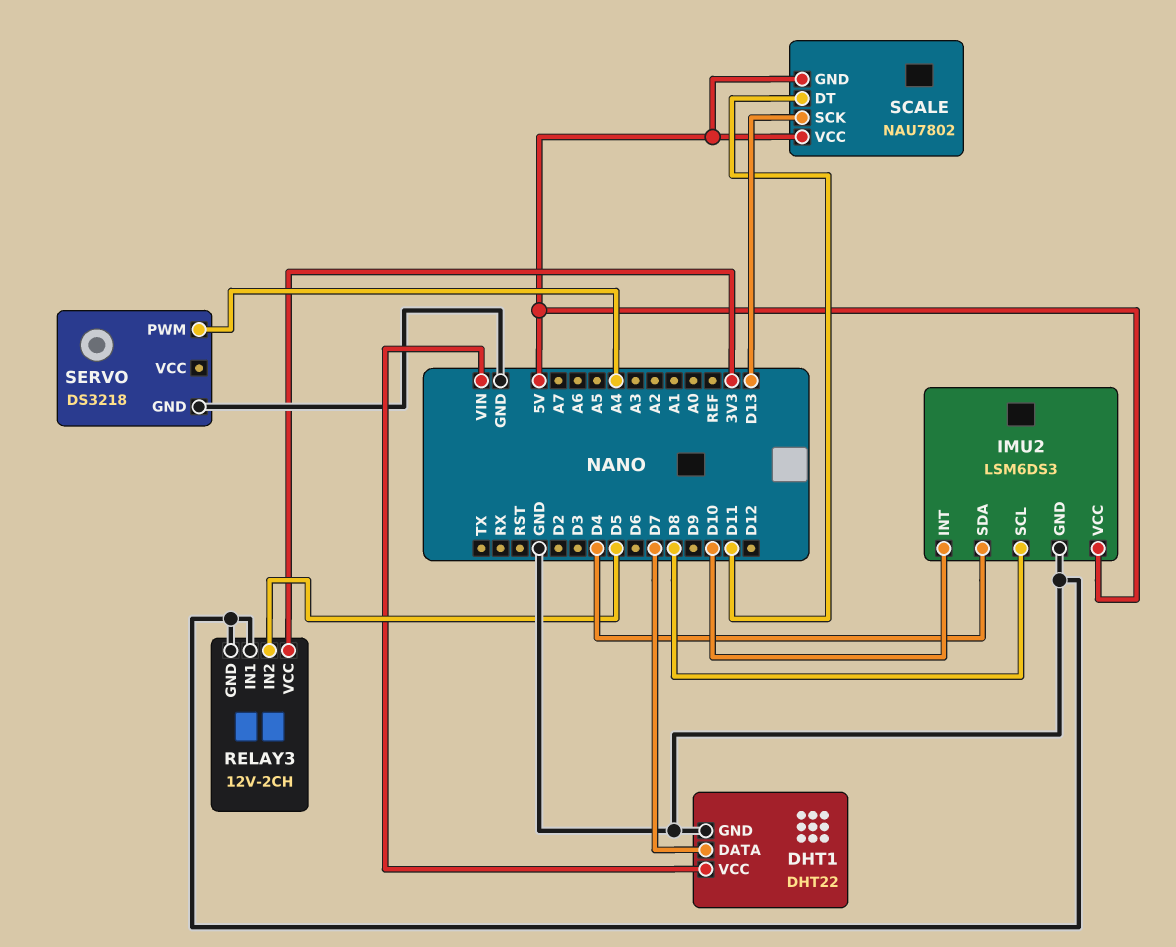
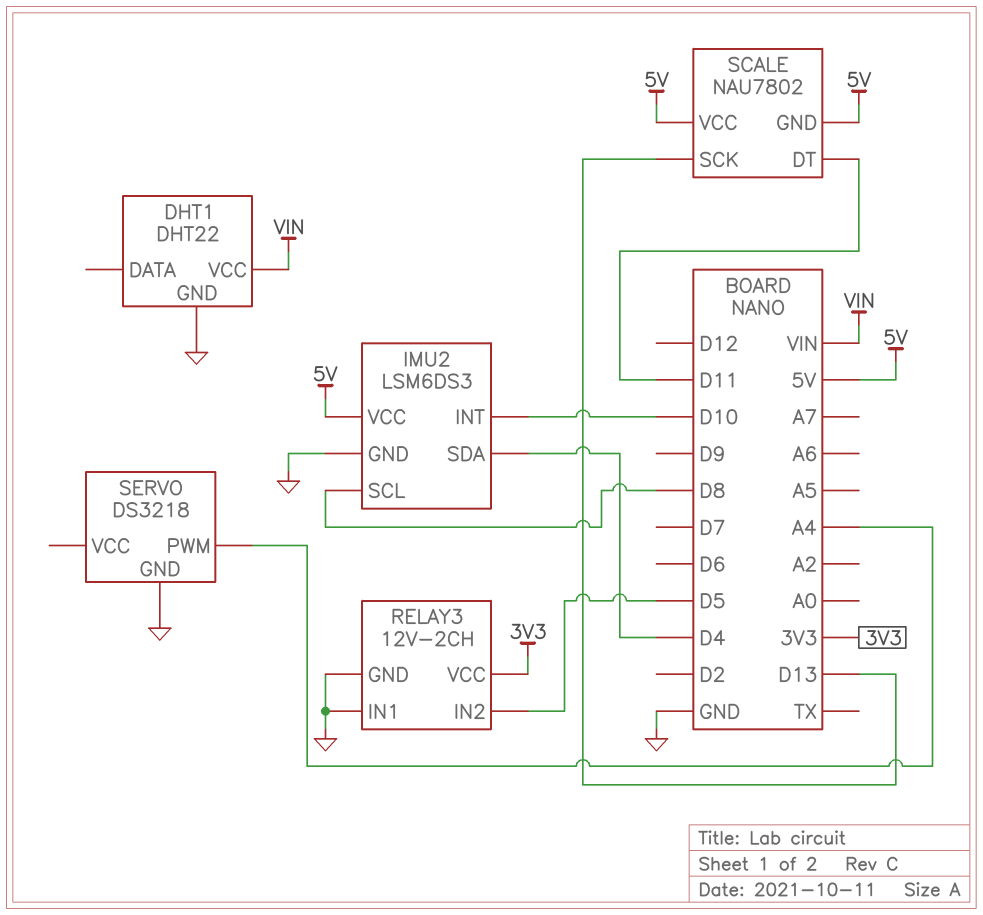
DHT1 pin DATA: D7 -> none

